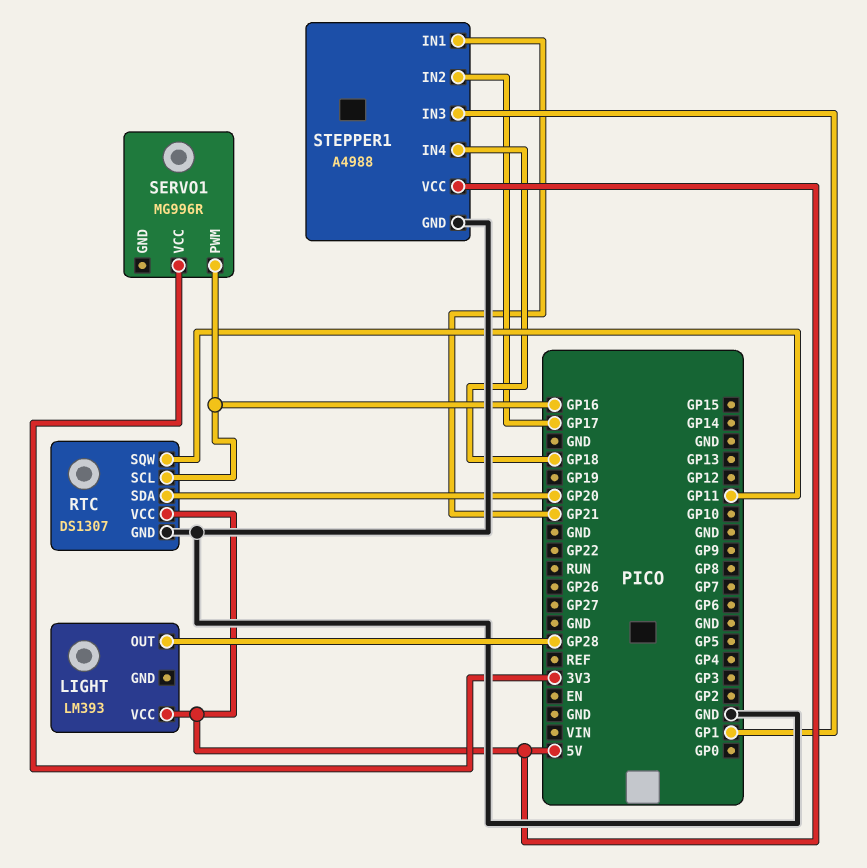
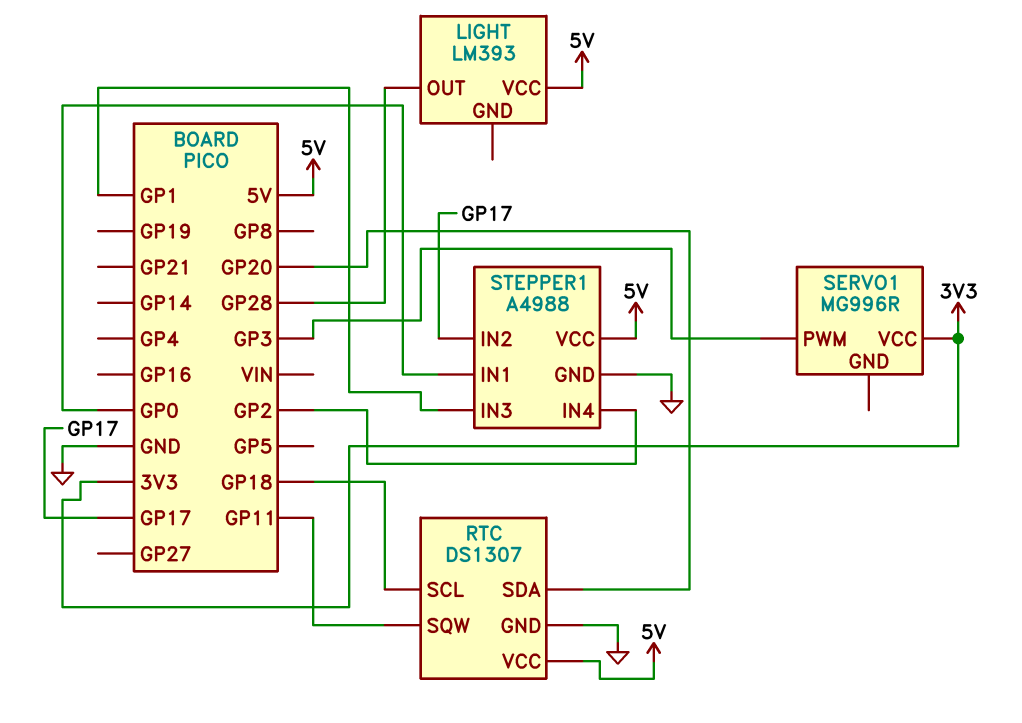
RTC pin SCL: GP16 -> GP18
SERVO1 pin PWM: GP16 -> GP3
STEPPER1 pin IN1: GP21 -> GP0
STEPPER1 pin IN4: GP18 -> GP2

